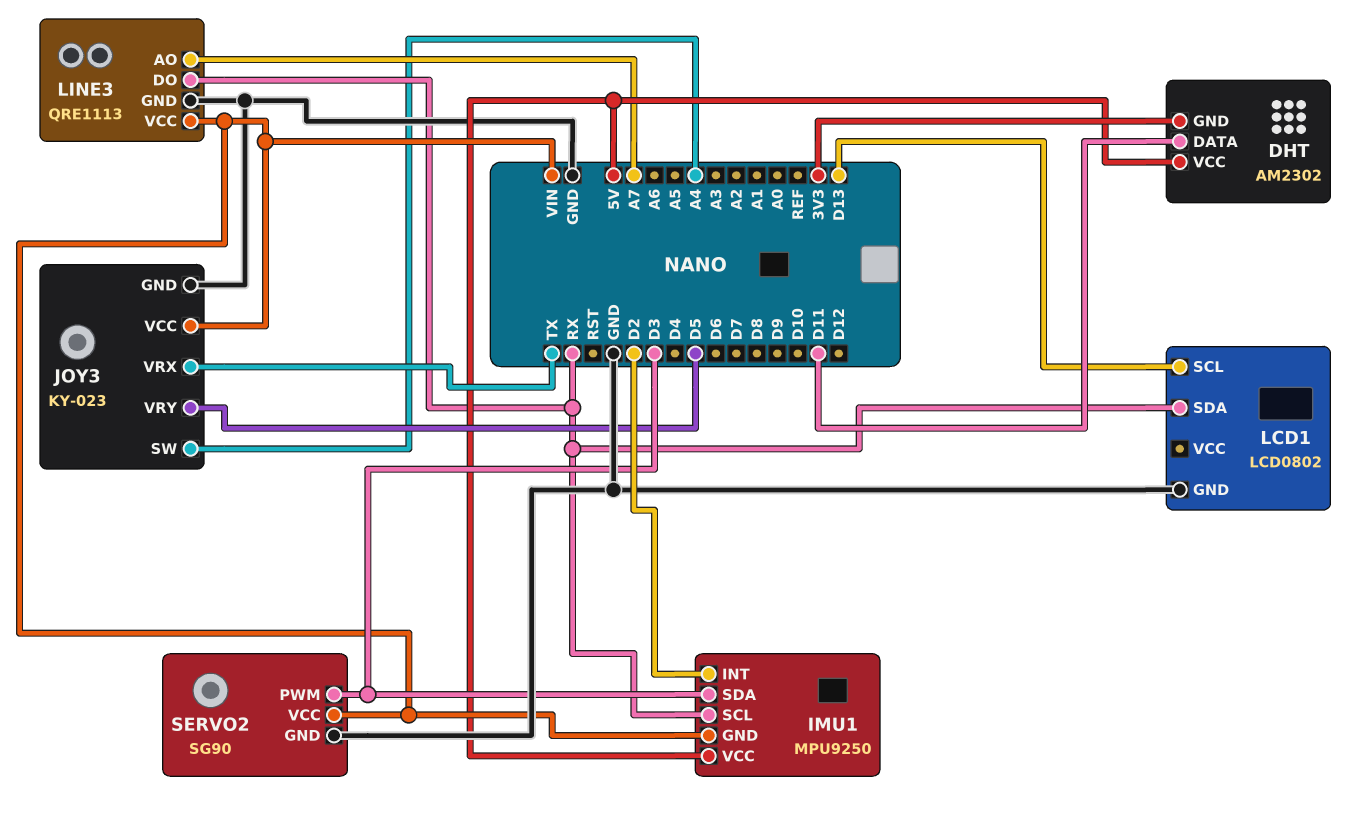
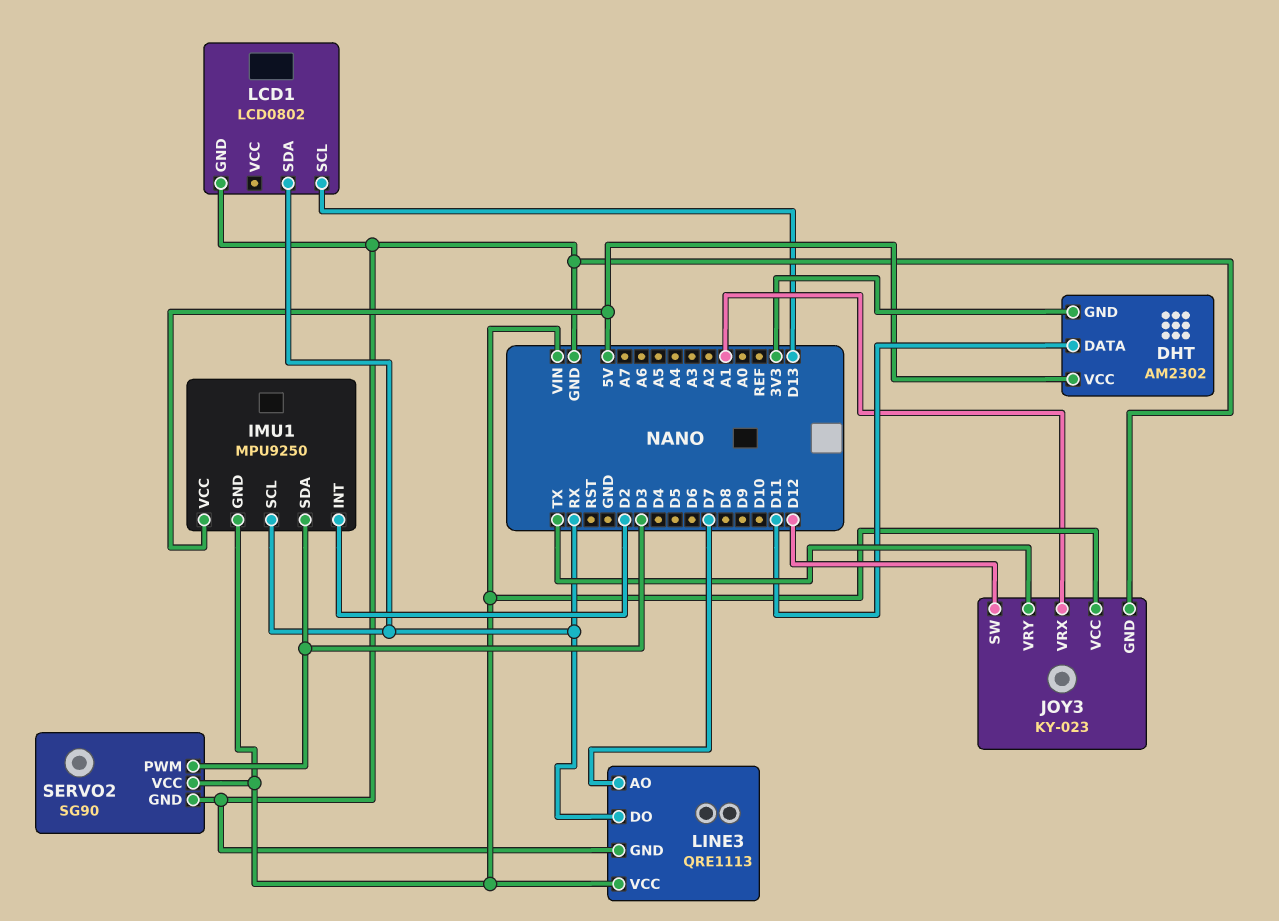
JOY3 pin SW: A4 -> D12
JOY3 pin VRX: TX -> A1
JOY3 pin VRY: D5 -> TX
LINE3 pin AO: A7 -> D7

